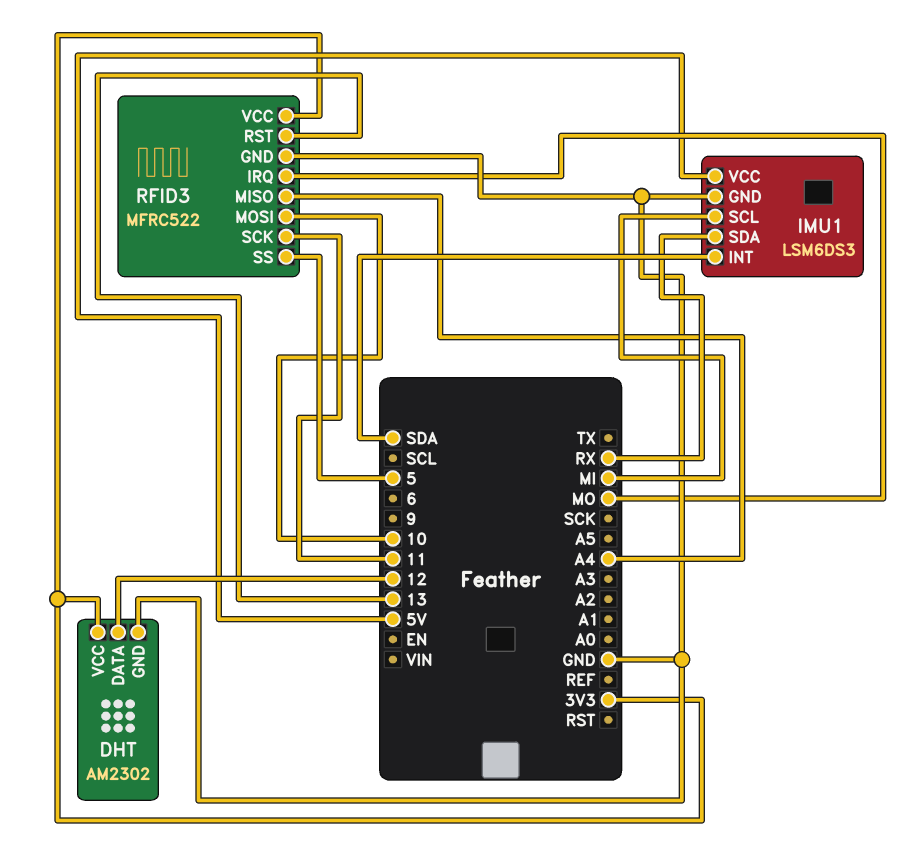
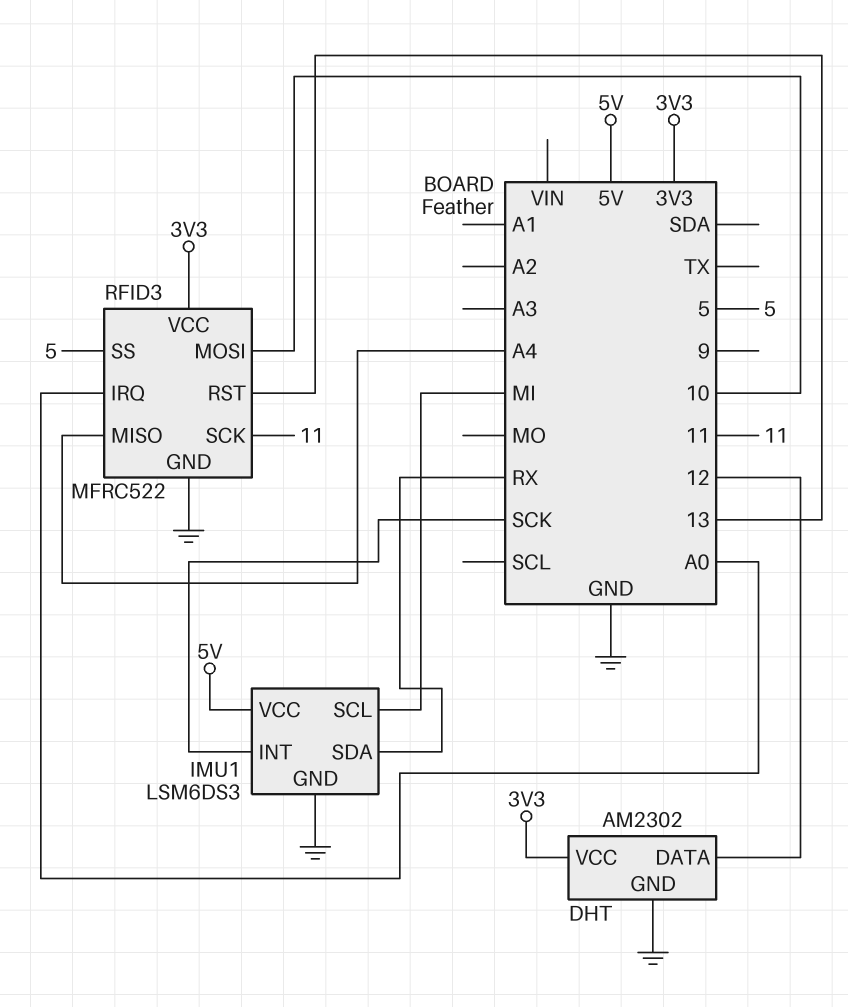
IMU1 pin INT: SDA -> SCK
RFID3 pin IRQ: MO -> A0

